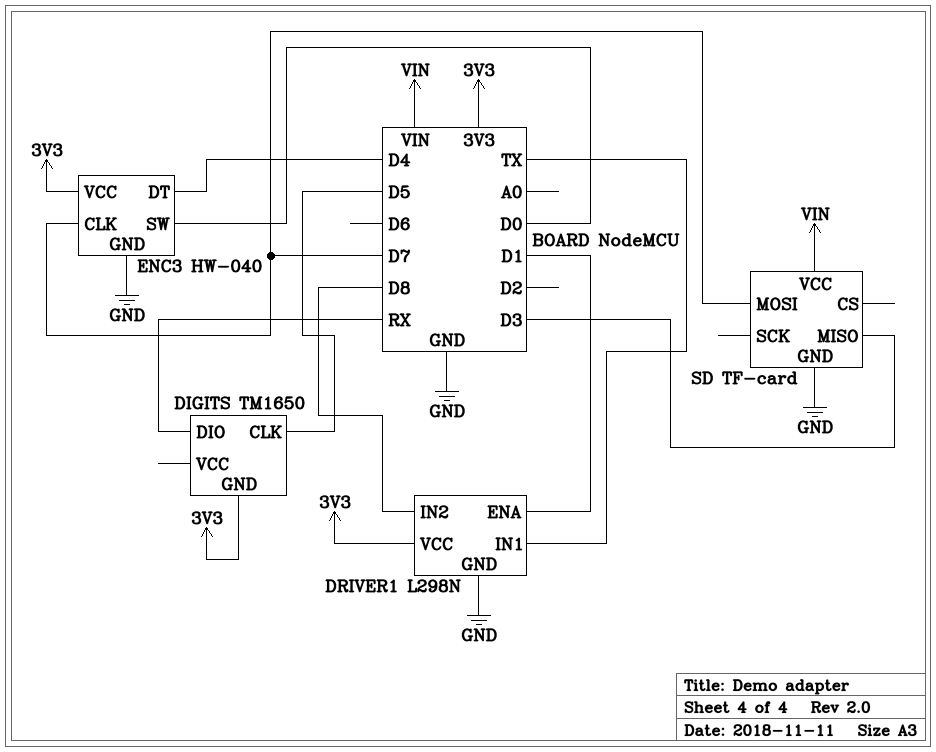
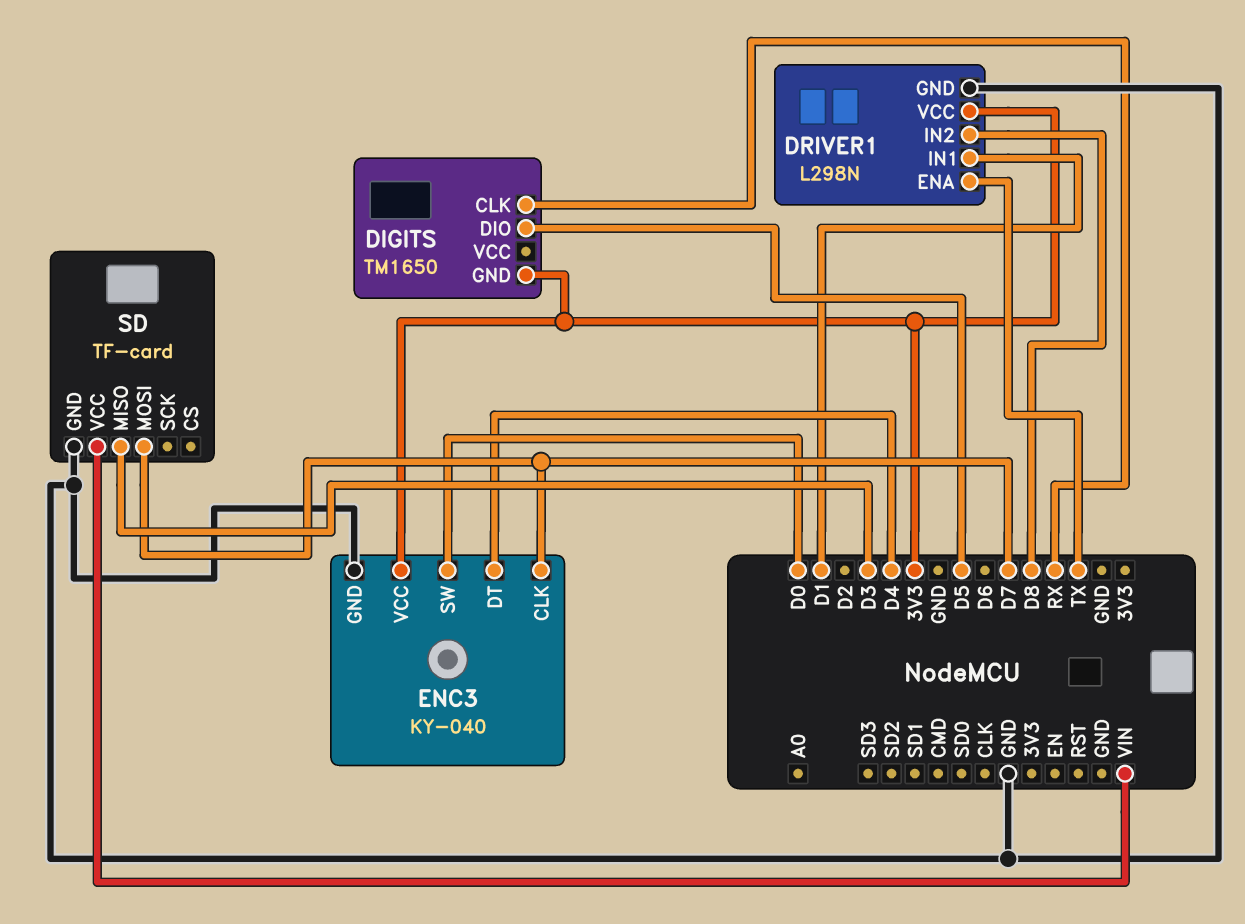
DIGITS pin CLK: D5 -> RX
DIGITS pin DIO: RX -> D5
DRIVER1 pin ENA: D1 -> TX
DRIVER1 pin IN1: TX -> D1
ENC3: HW-040 -> KY-040

